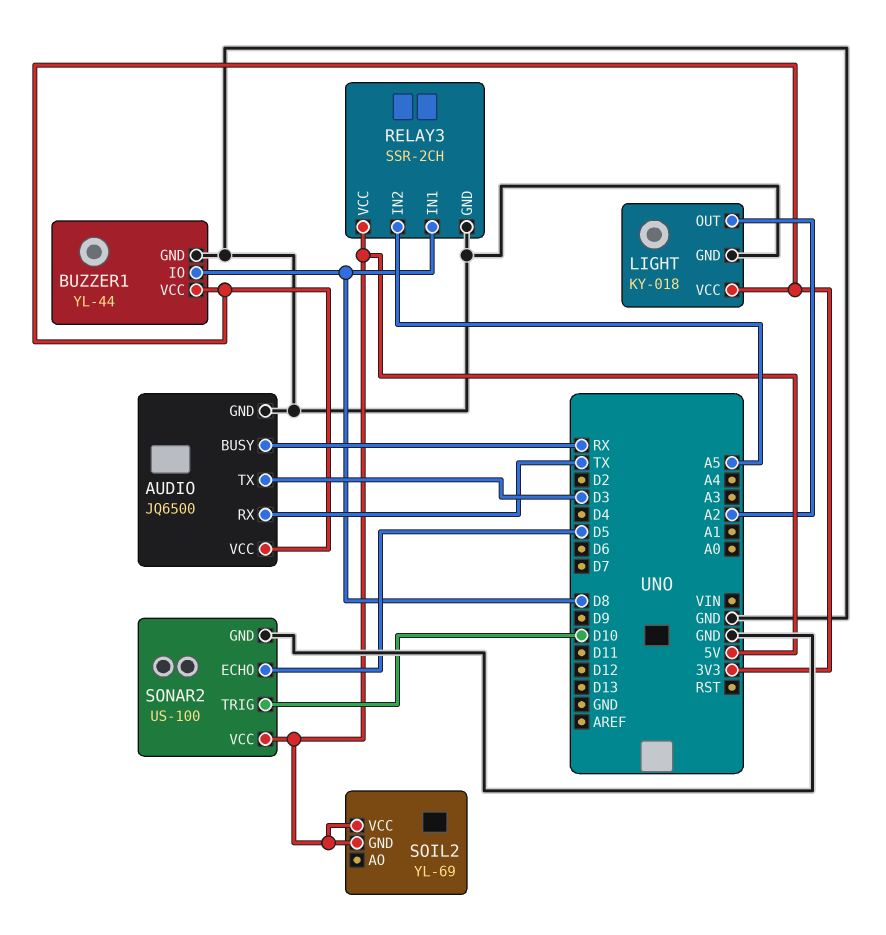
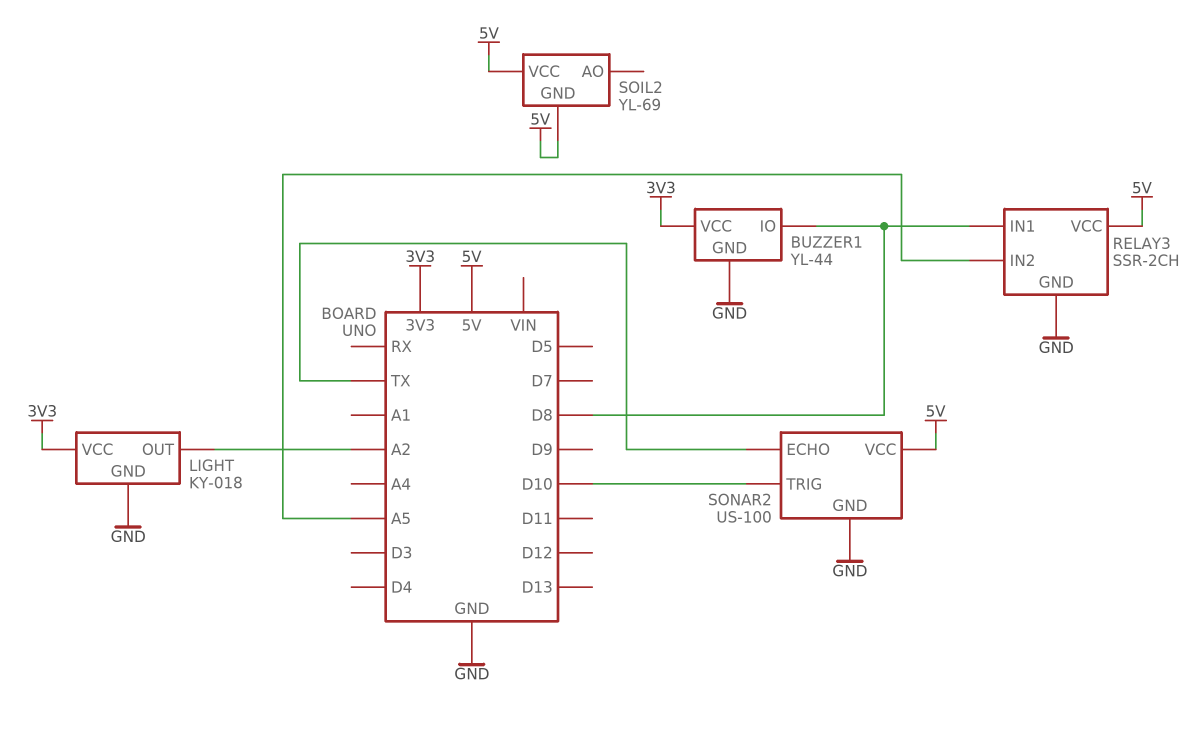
AUDIO: JQ6500 -> none
AUDIO pin BUSY: RX -> none
AUDIO pin GND: GND -> none
AUDIO pin RX: TX -> none
AUDIO pin TX: D3 -> none
AUDIO pin VCC: 3V3 -> none
SONAR2 pin ECHO: D5 -> TX

